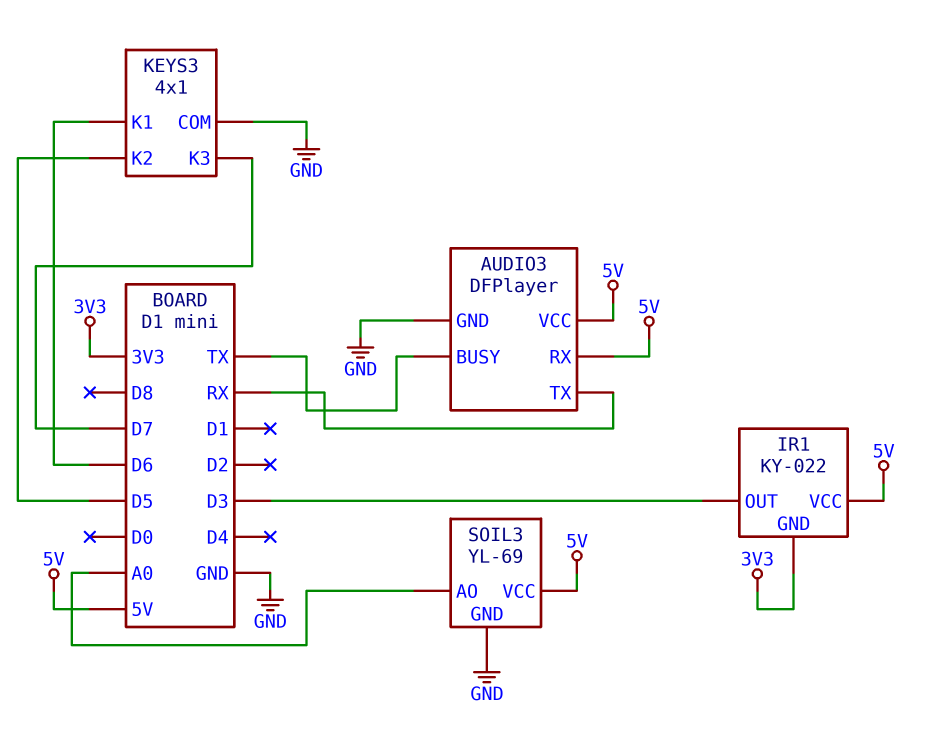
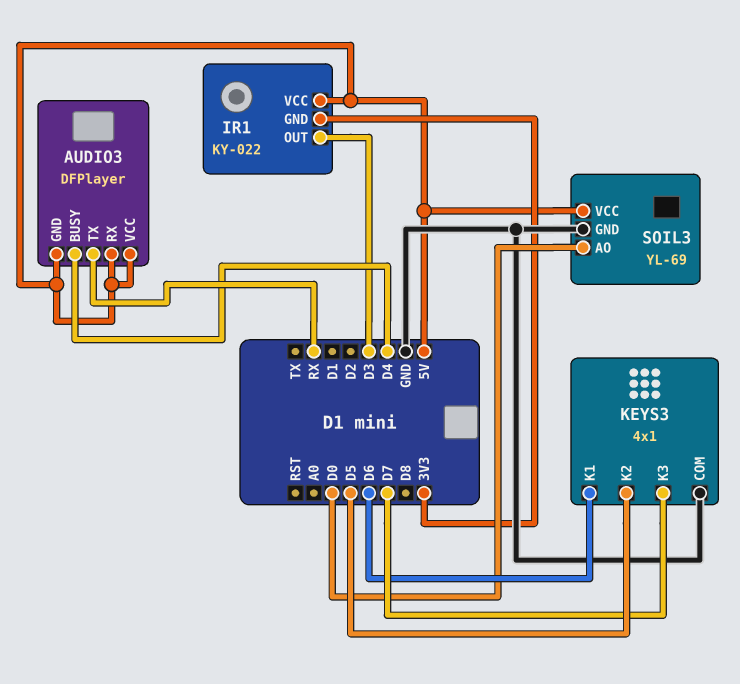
AUDIO3 pin BUSY: TX -> D4
AUDIO3 pin GND: GND -> 5V
SOIL3 pin AO: A0 -> D0

